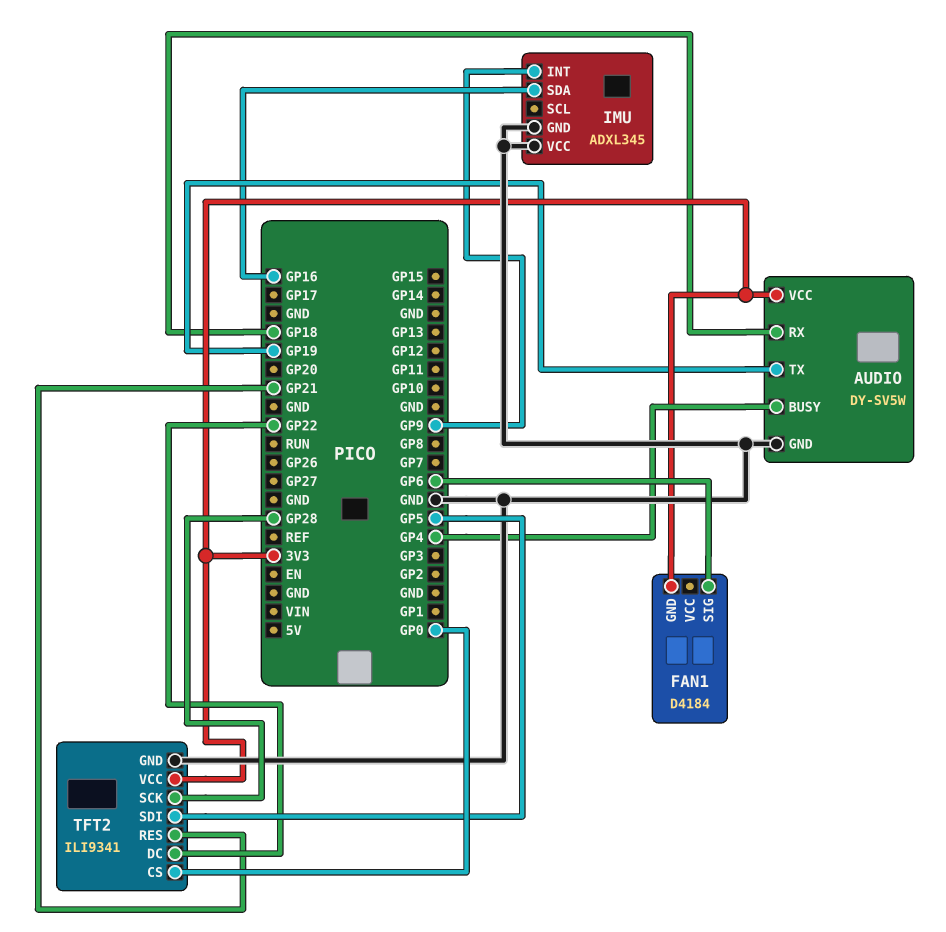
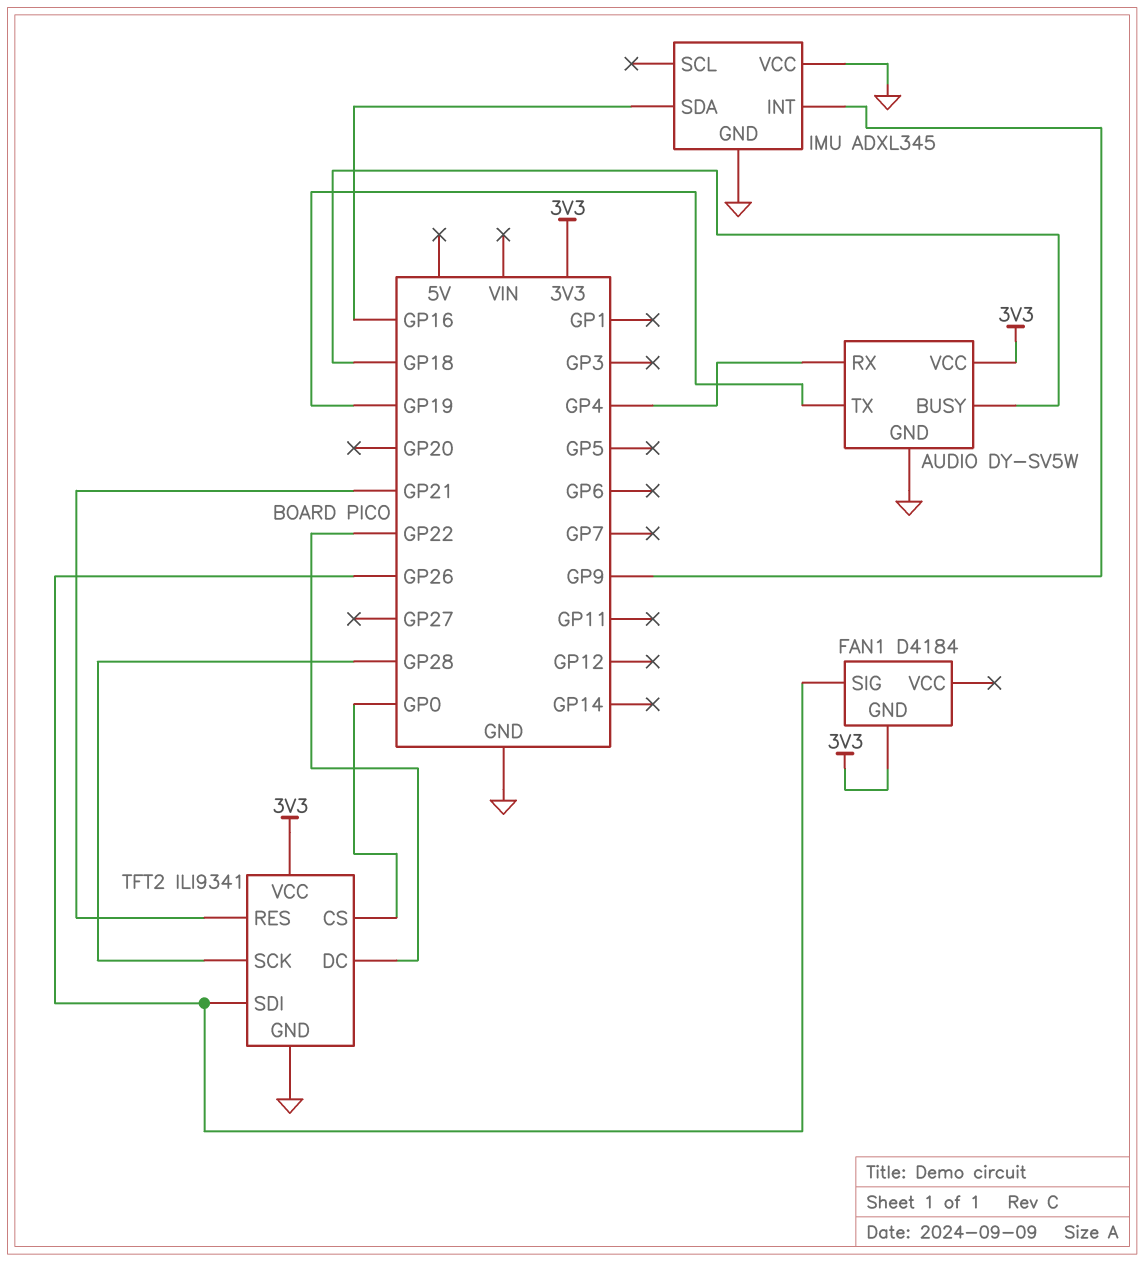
AUDIO pin BUSY: GP4 -> GP18
AUDIO pin RX: GP18 -> GP4
FAN1 pin SIG: GP6 -> GP26
TFT2 pin SDI: GP5 -> GP26

